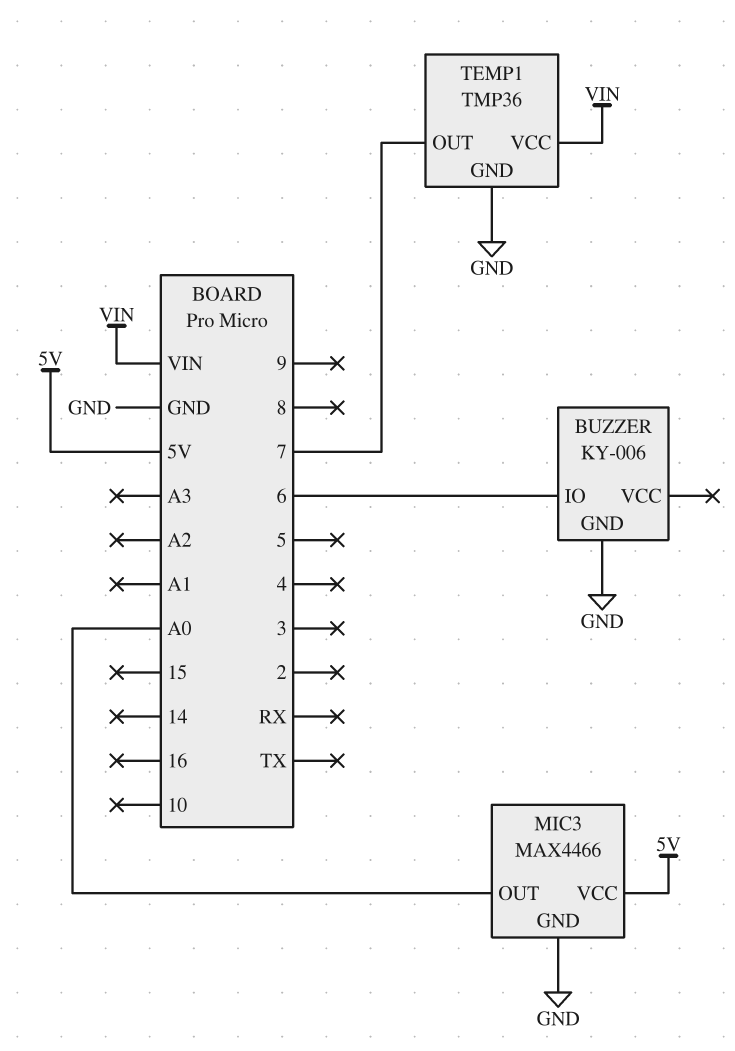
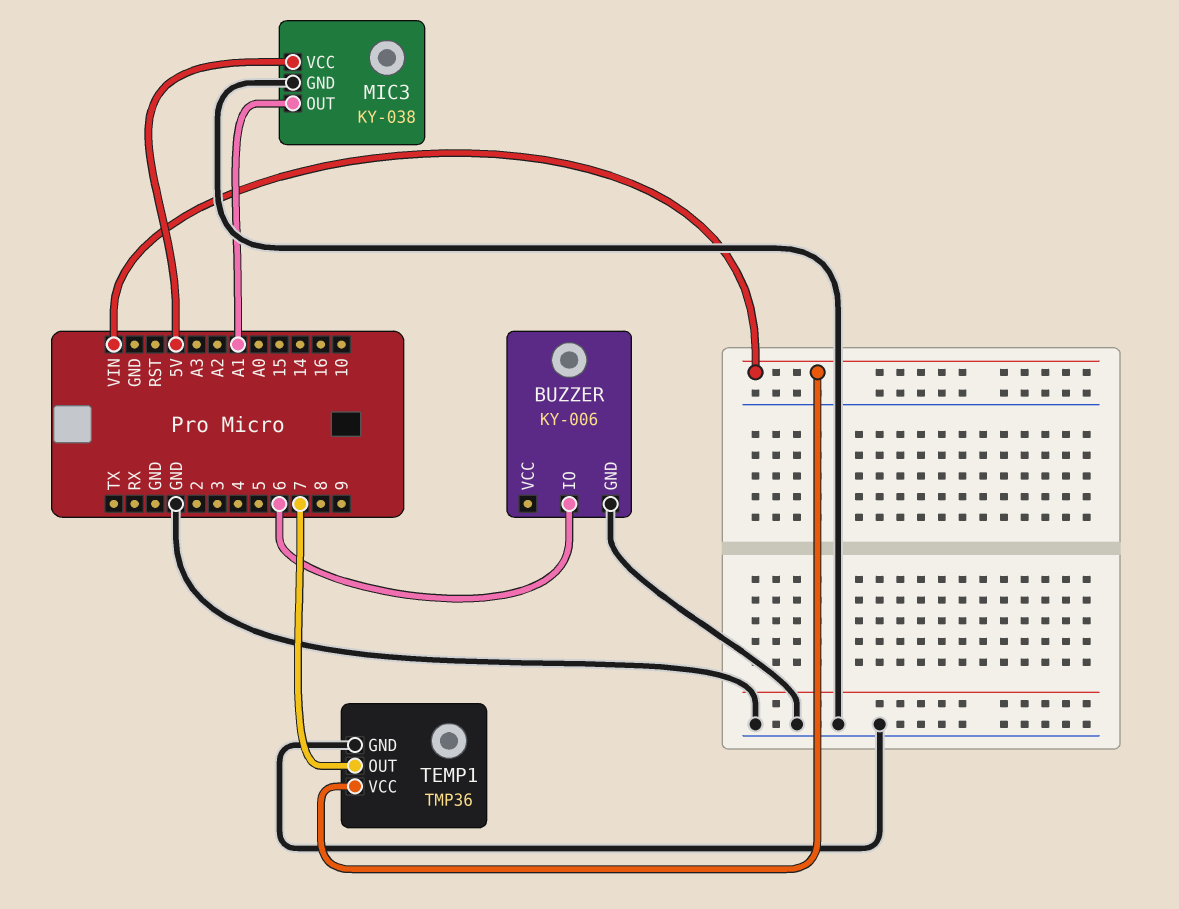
MIC3: MAX4466 -> KY-038
MIC3 pin OUT: A0 -> A1

